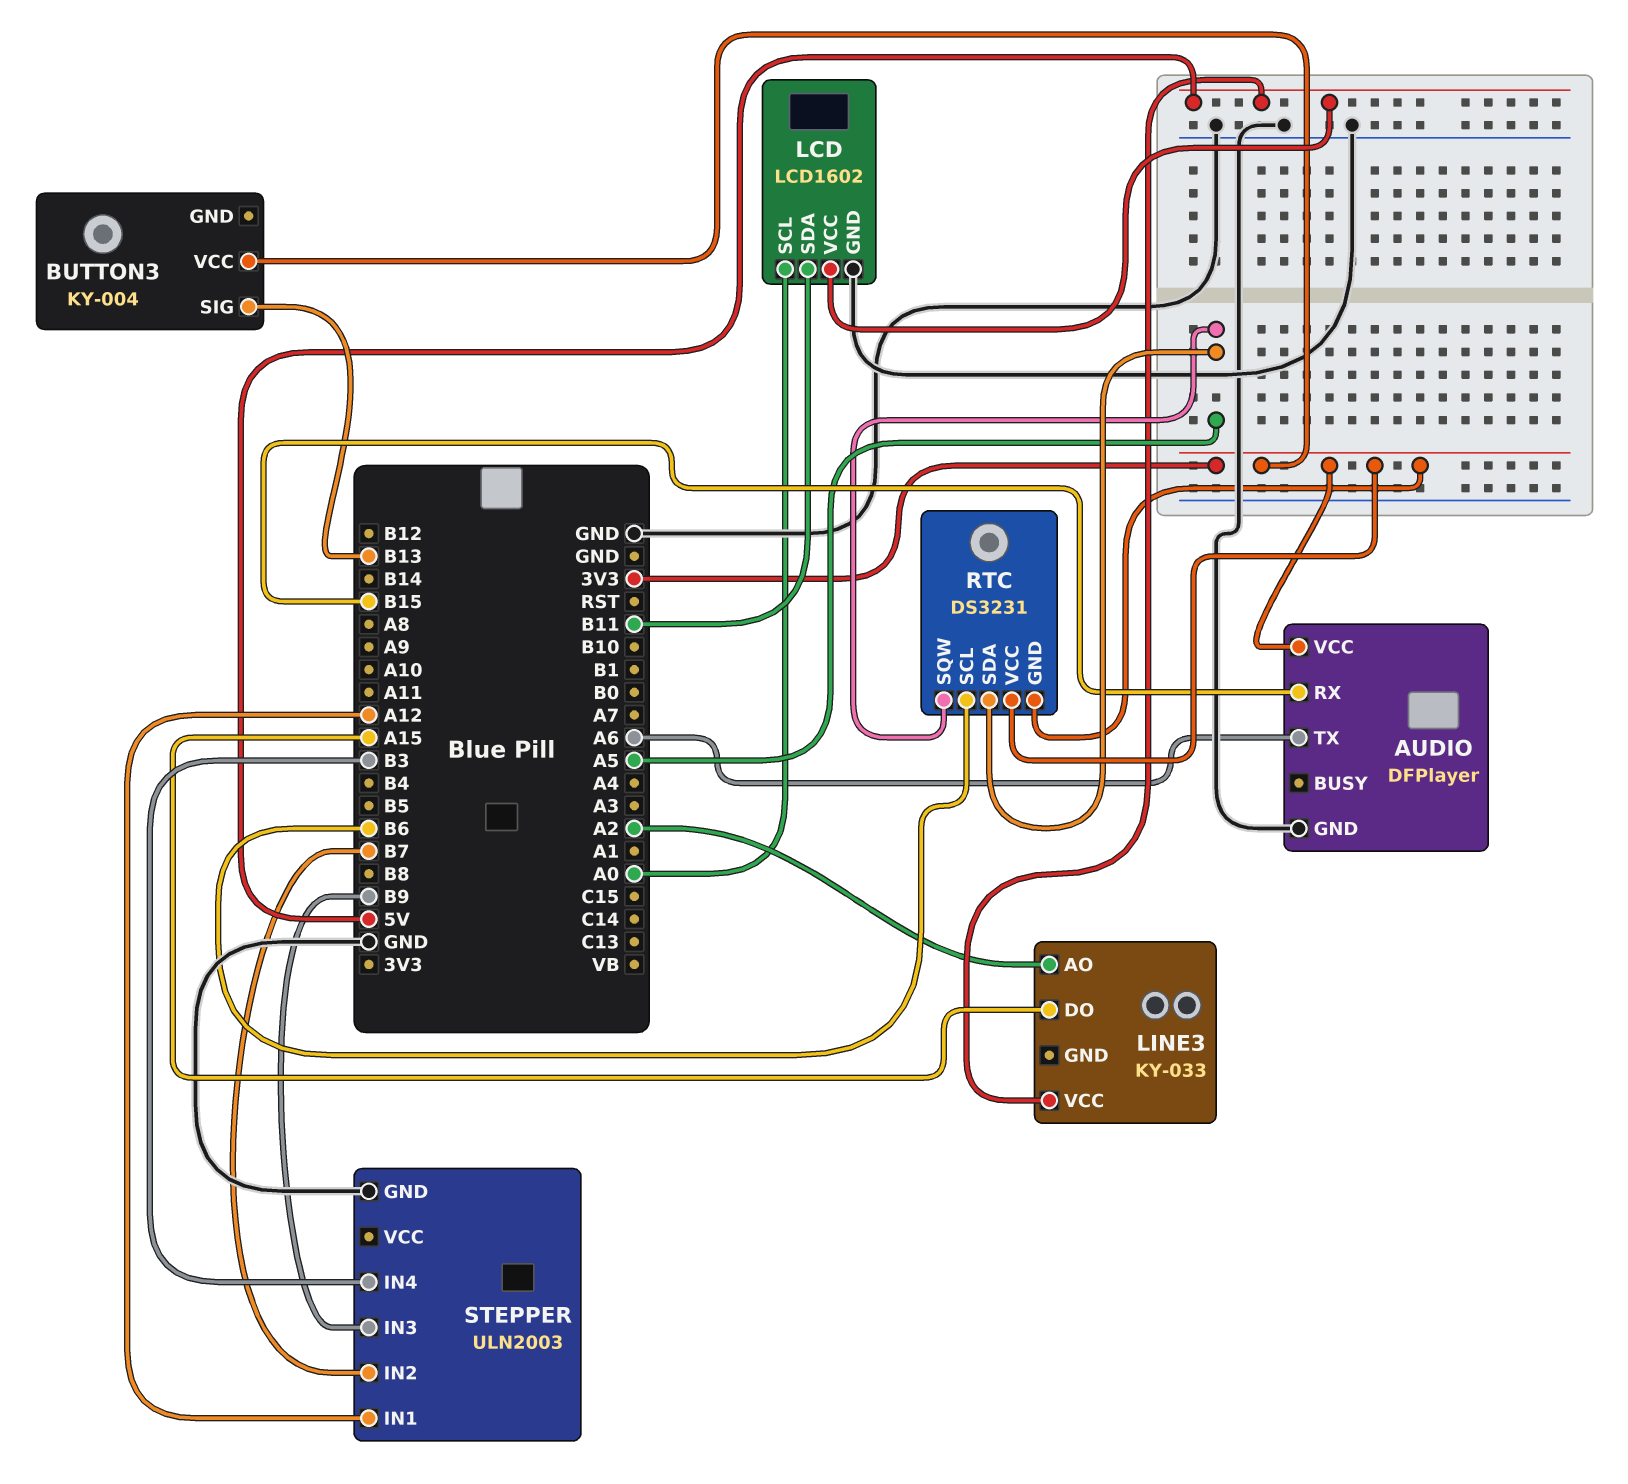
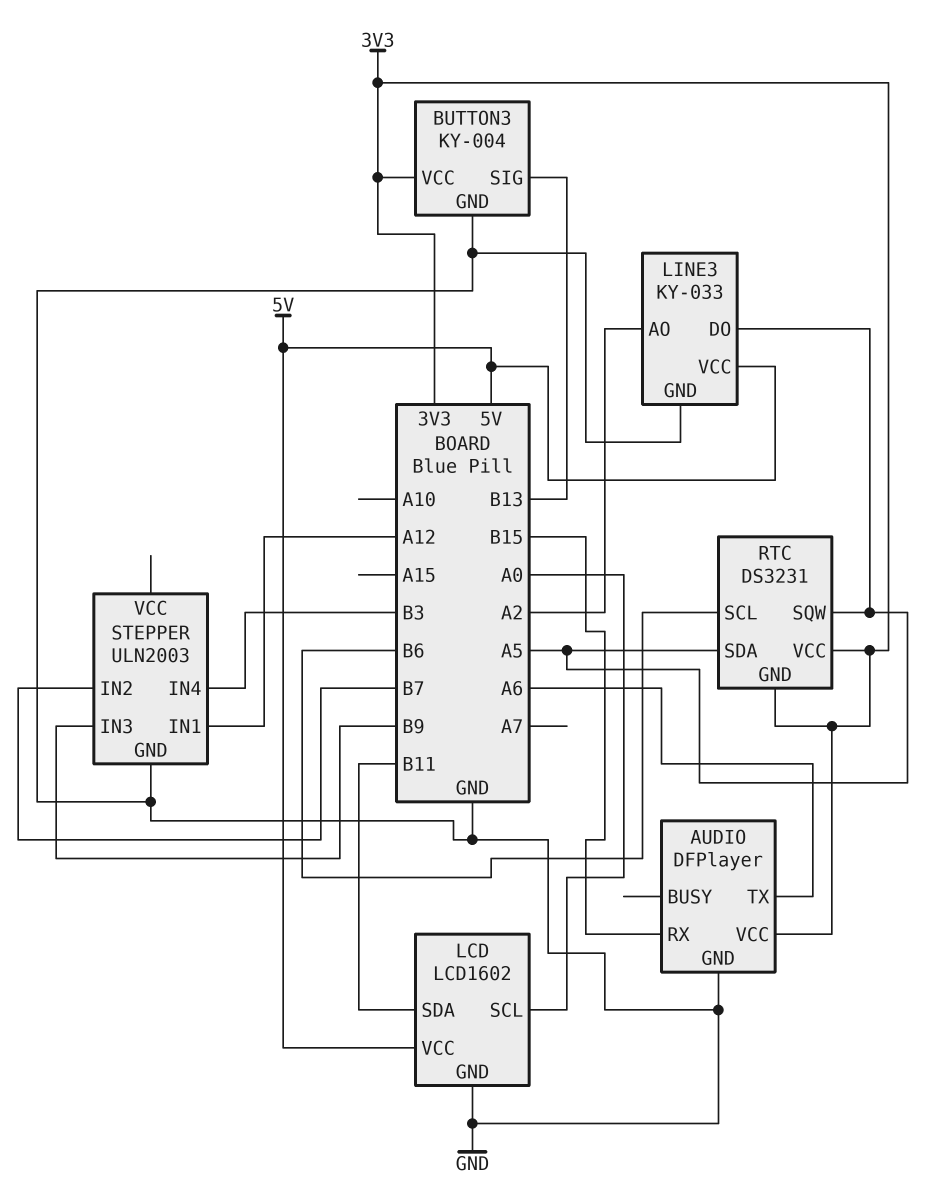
BUTTON3 pin GND: none -> GND
LINE3 pin DO: A15 -> A5
LINE3 pin GND: none -> GND

